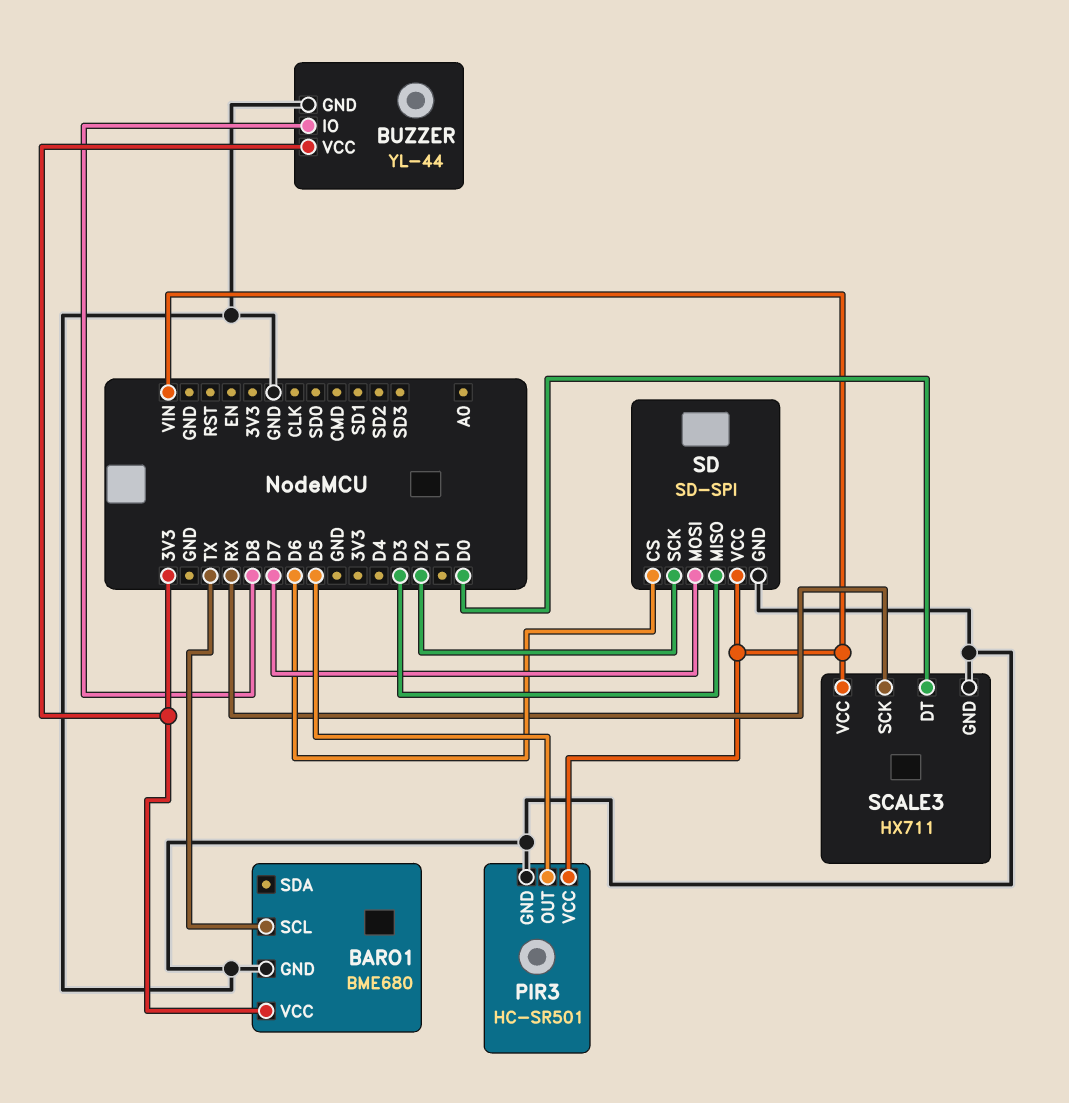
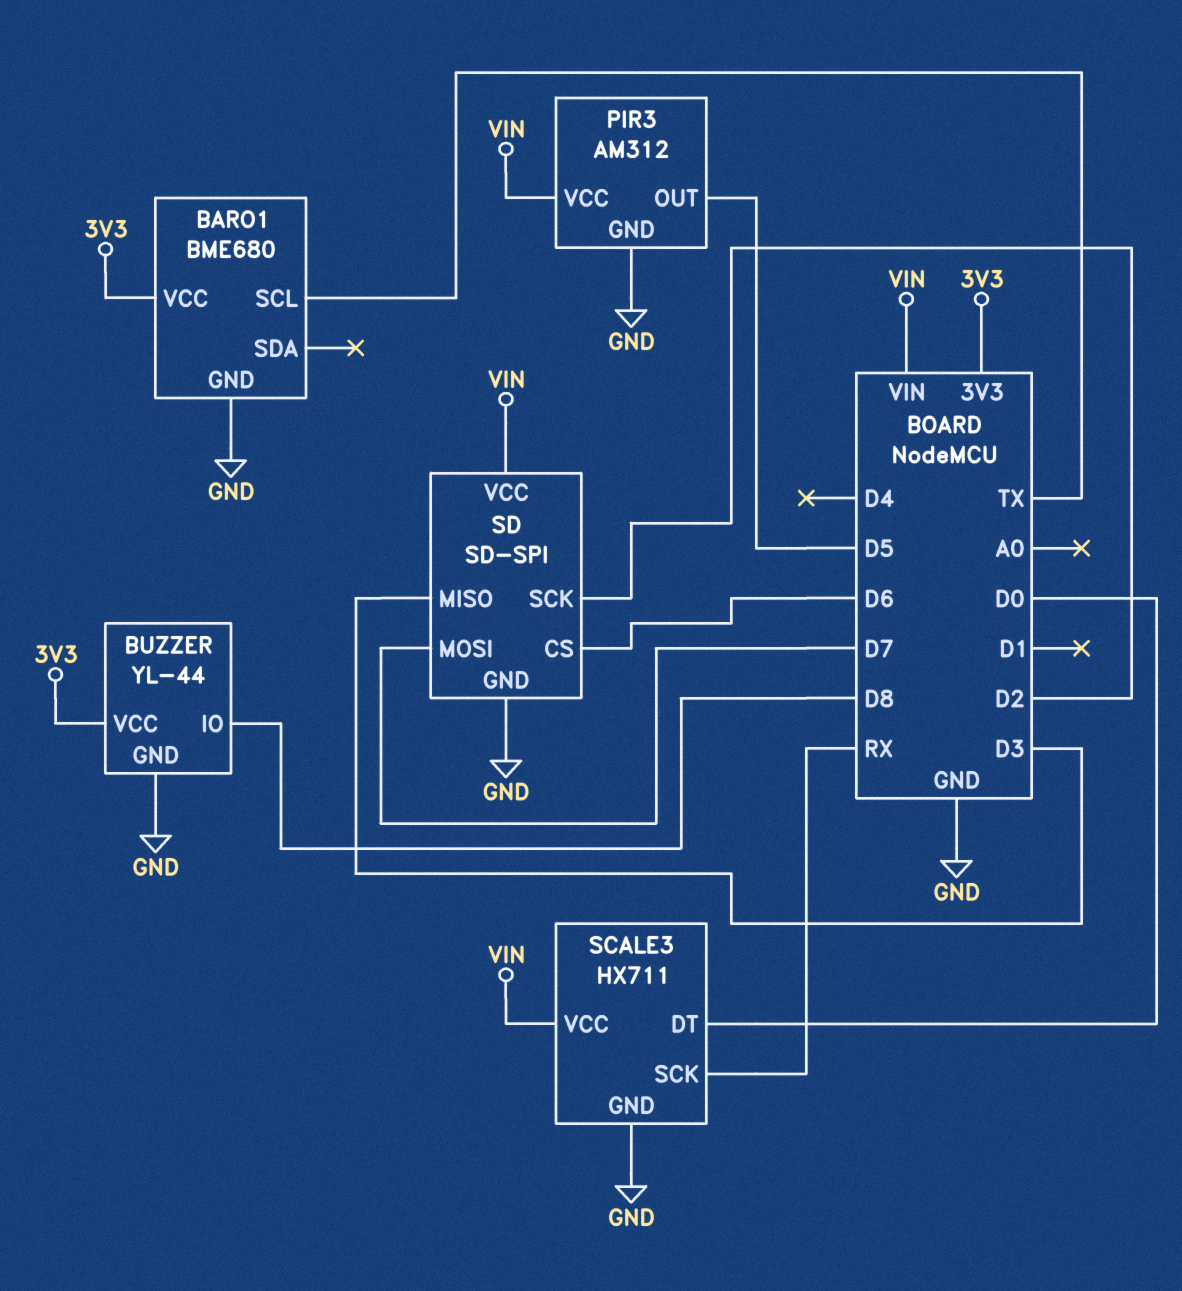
PIR3: HC-SR501 -> AM312

